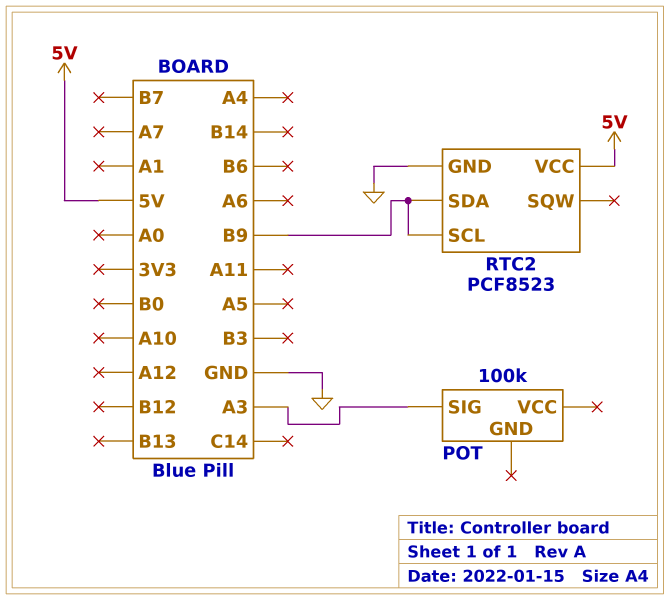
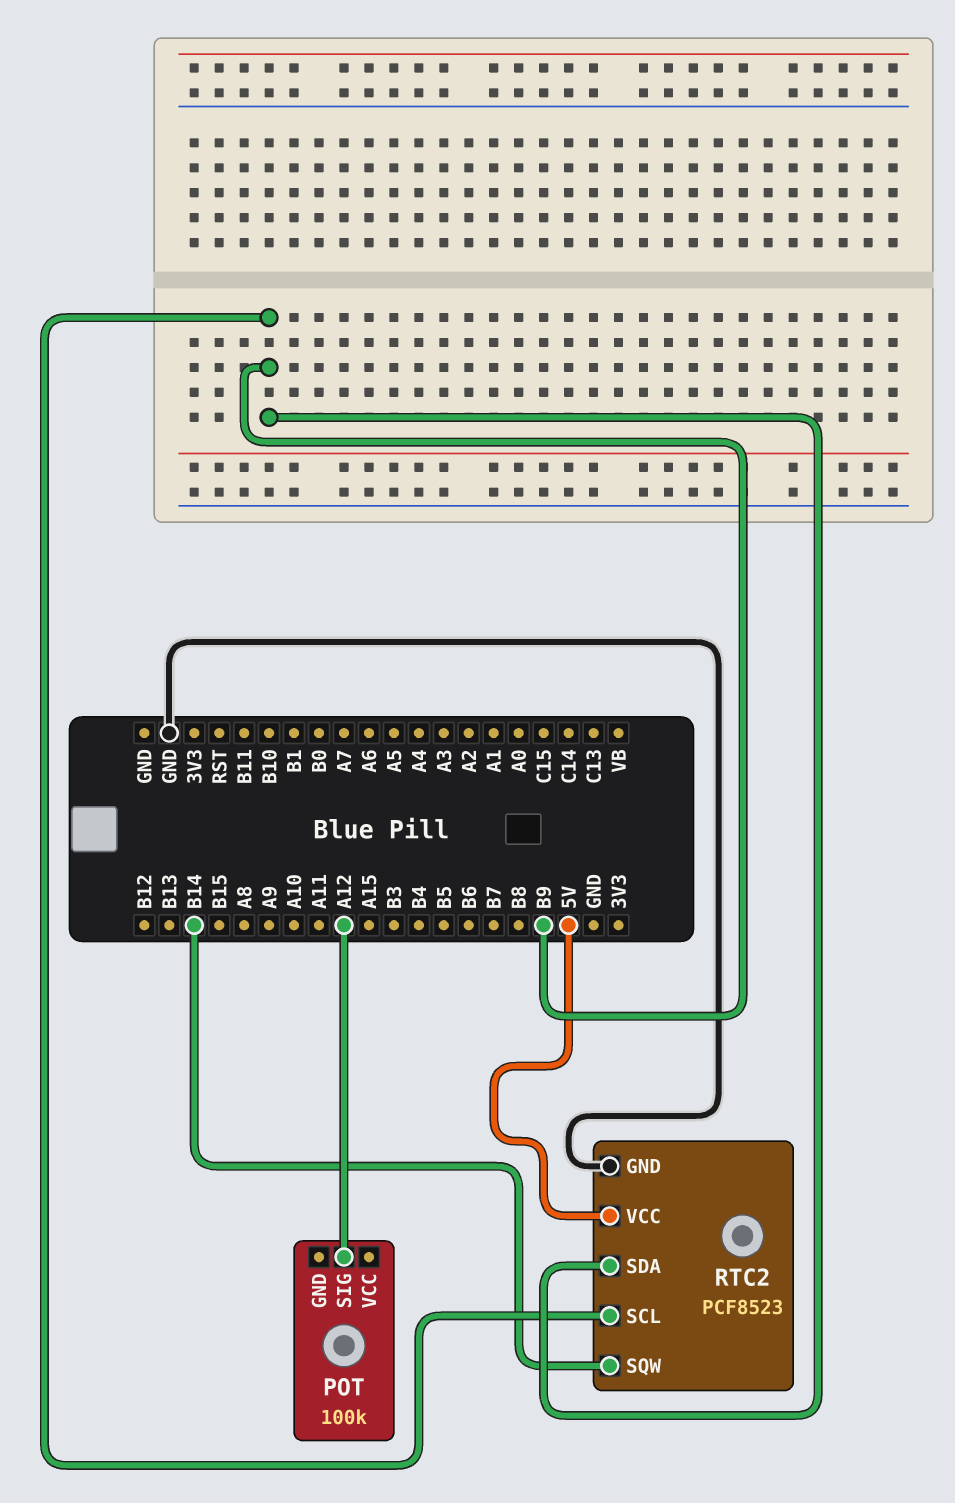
POT pin SIG: A3 -> A12
RTC2 pin SQW: none -> B14

